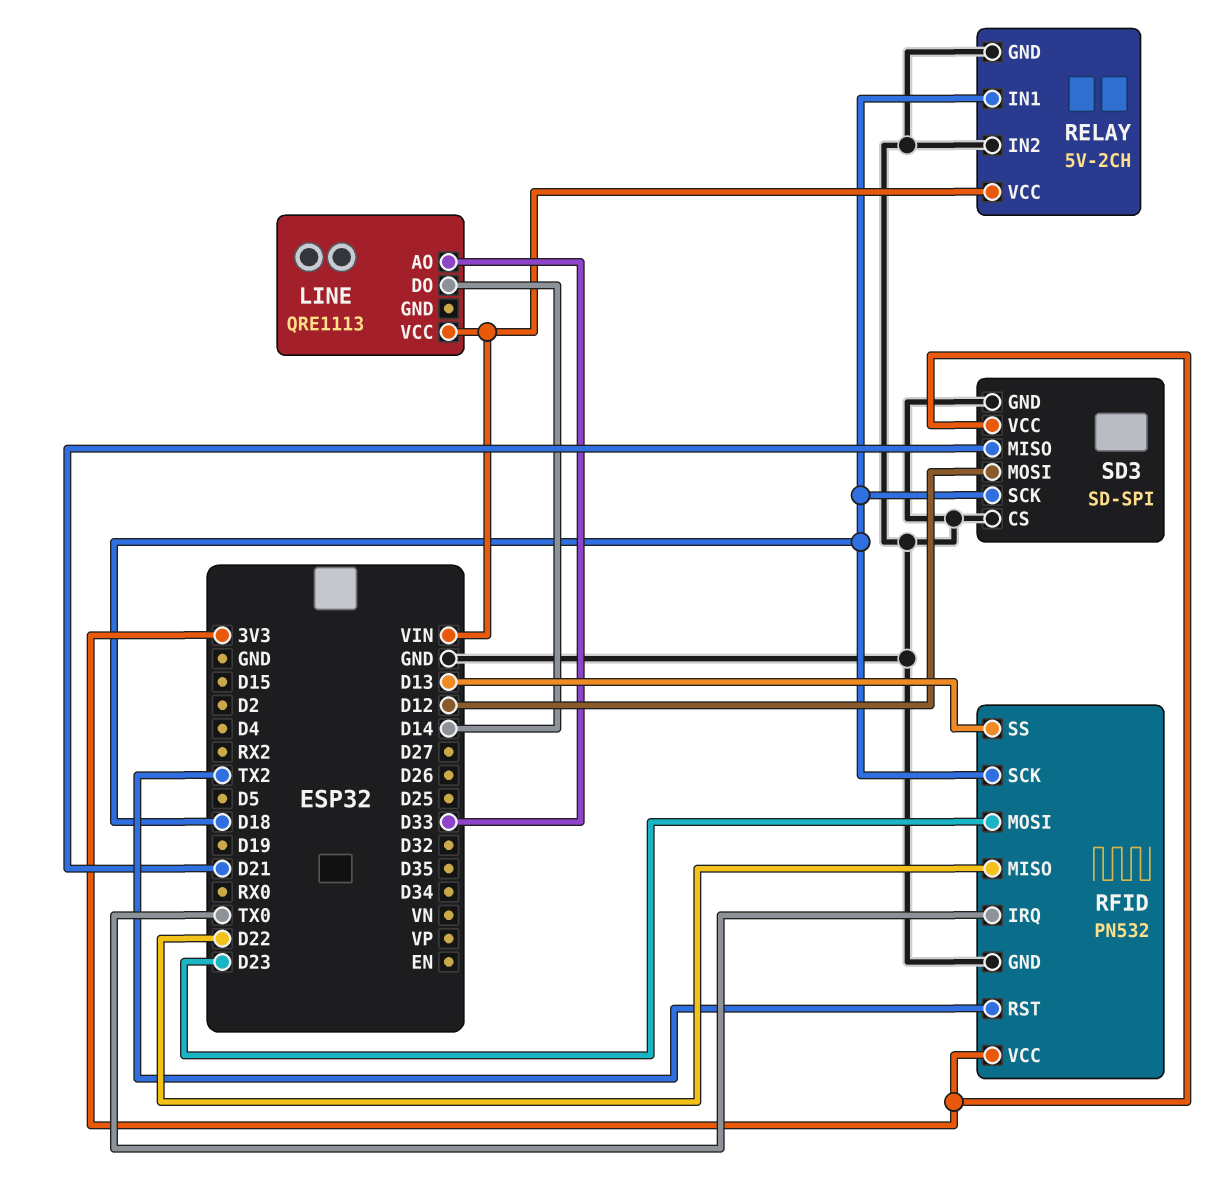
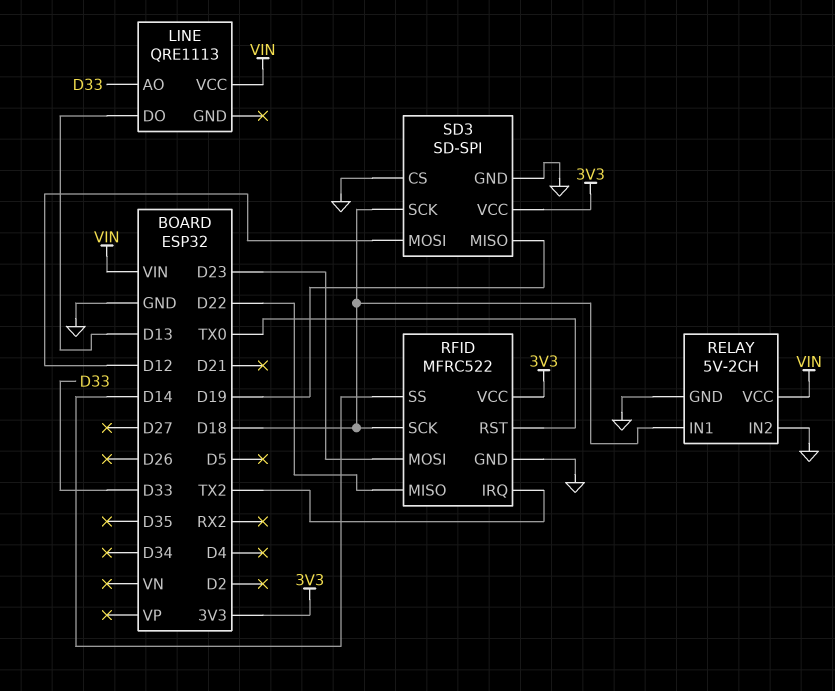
LINE pin DO: D14 -> D13
RFID: PN532 -> MFRC522
RFID pin IRQ: TX0 -> TX2
RFID pin RST: TX2 -> TX0
RFID pin SS: D13 -> D14
SD3 pin MISO: D21 -> D19

